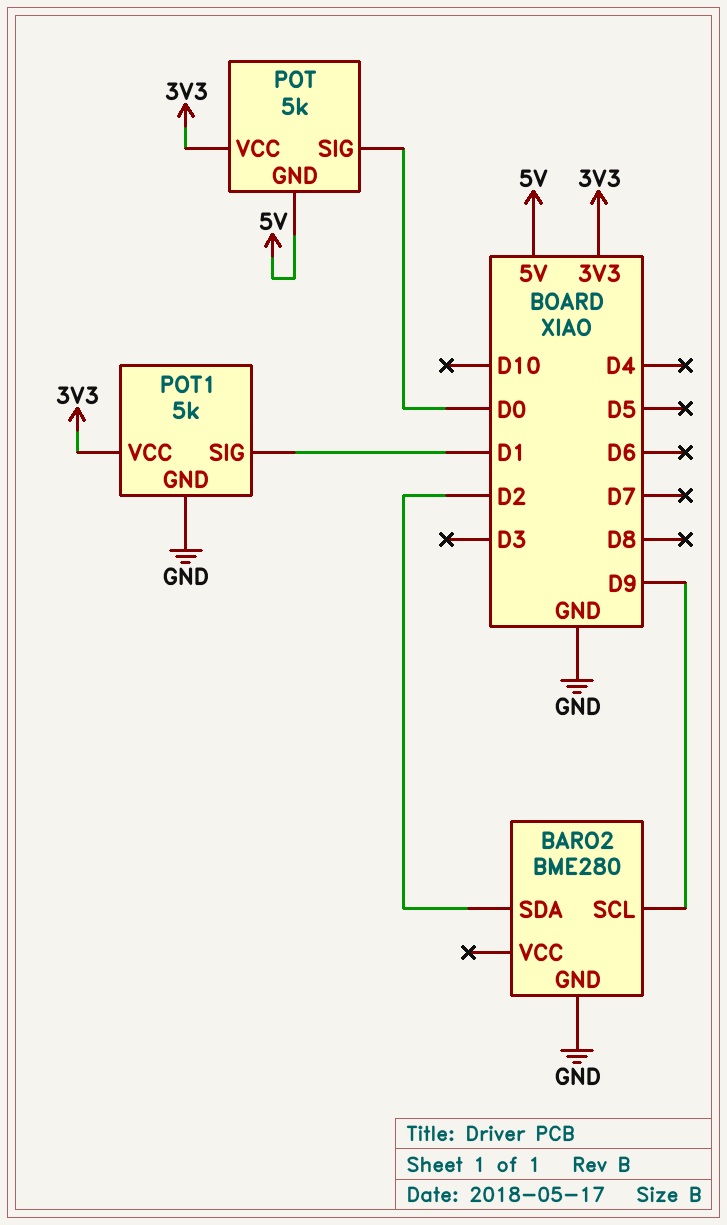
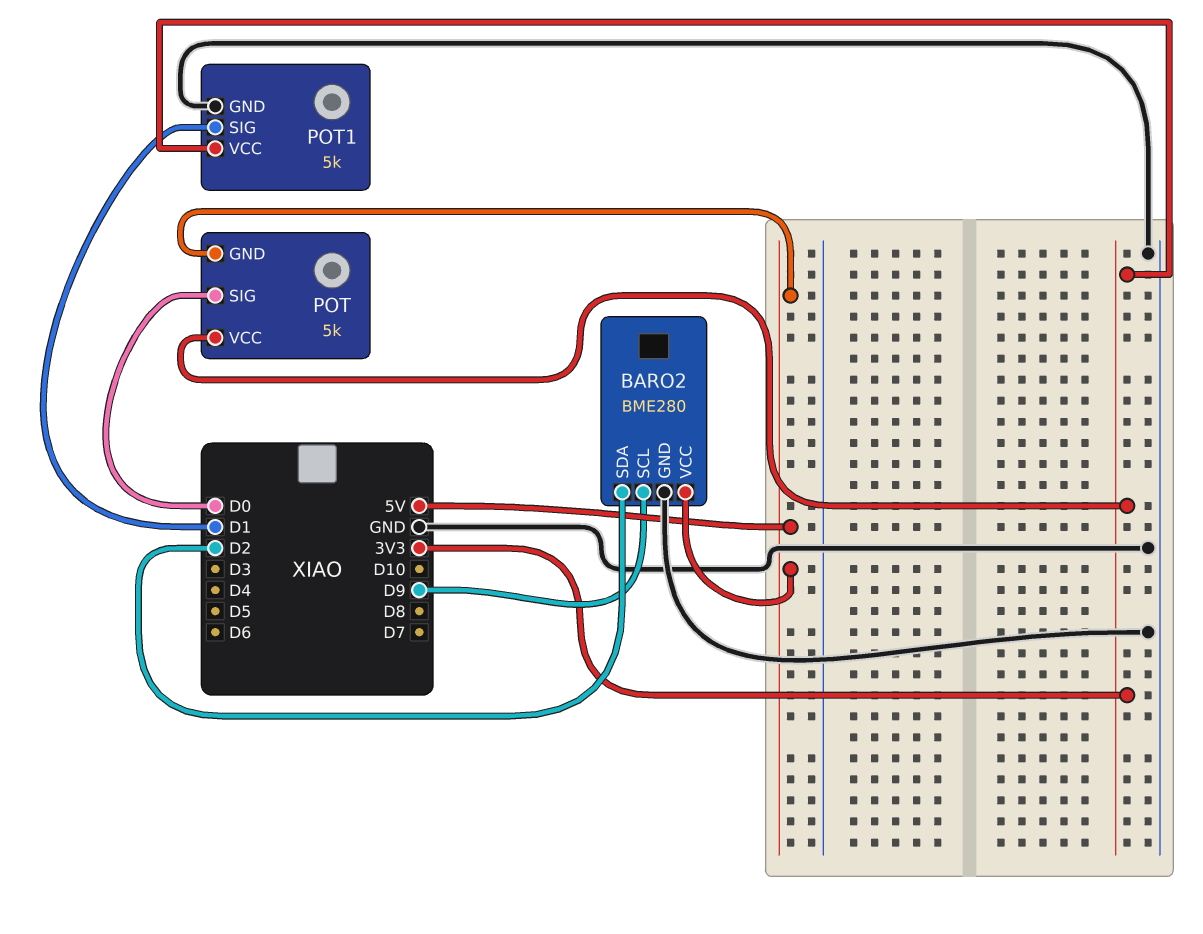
BARO2 pin VCC: none -> 5V

